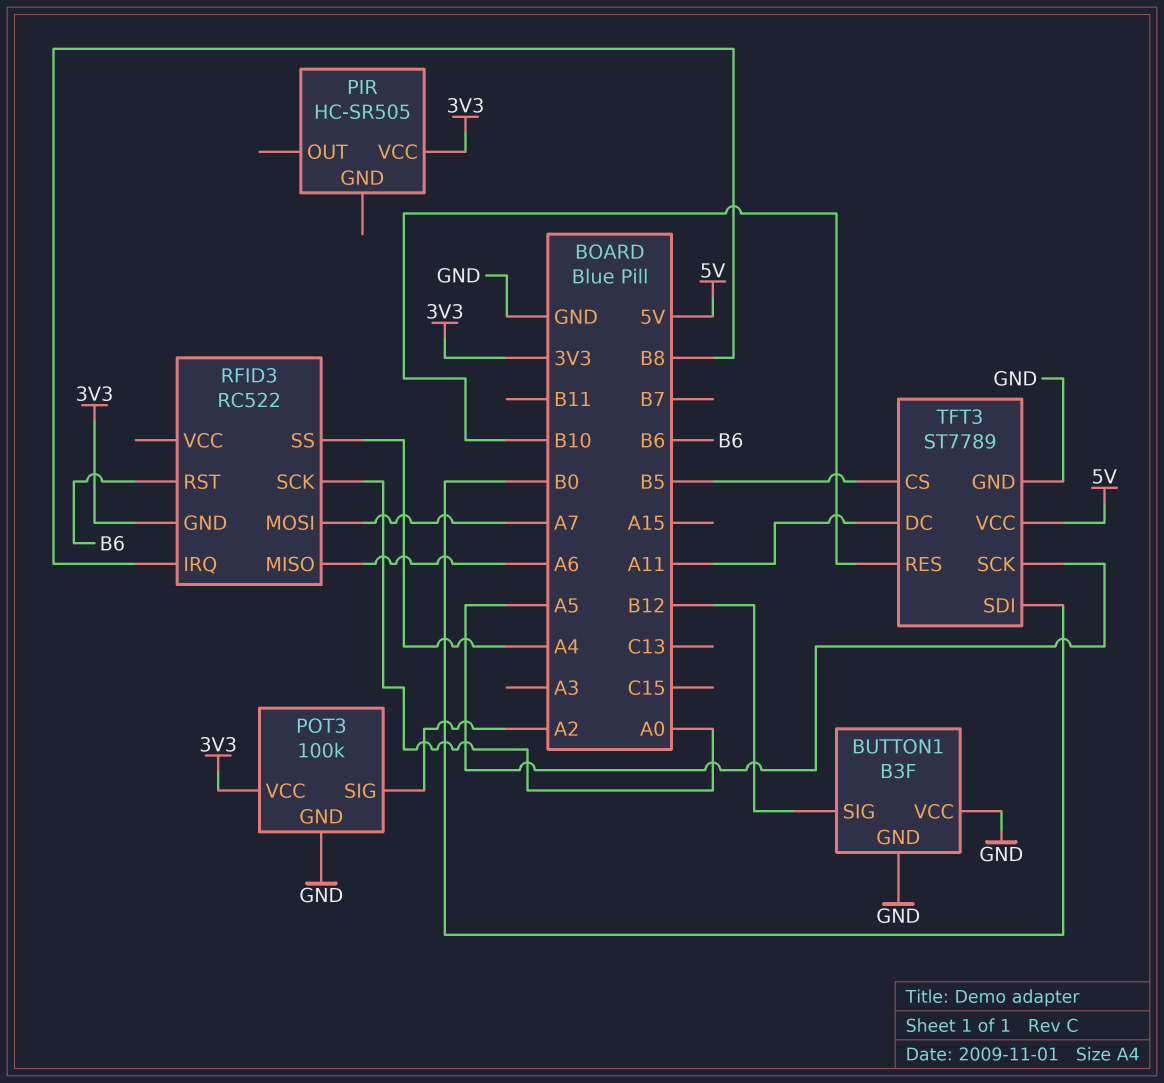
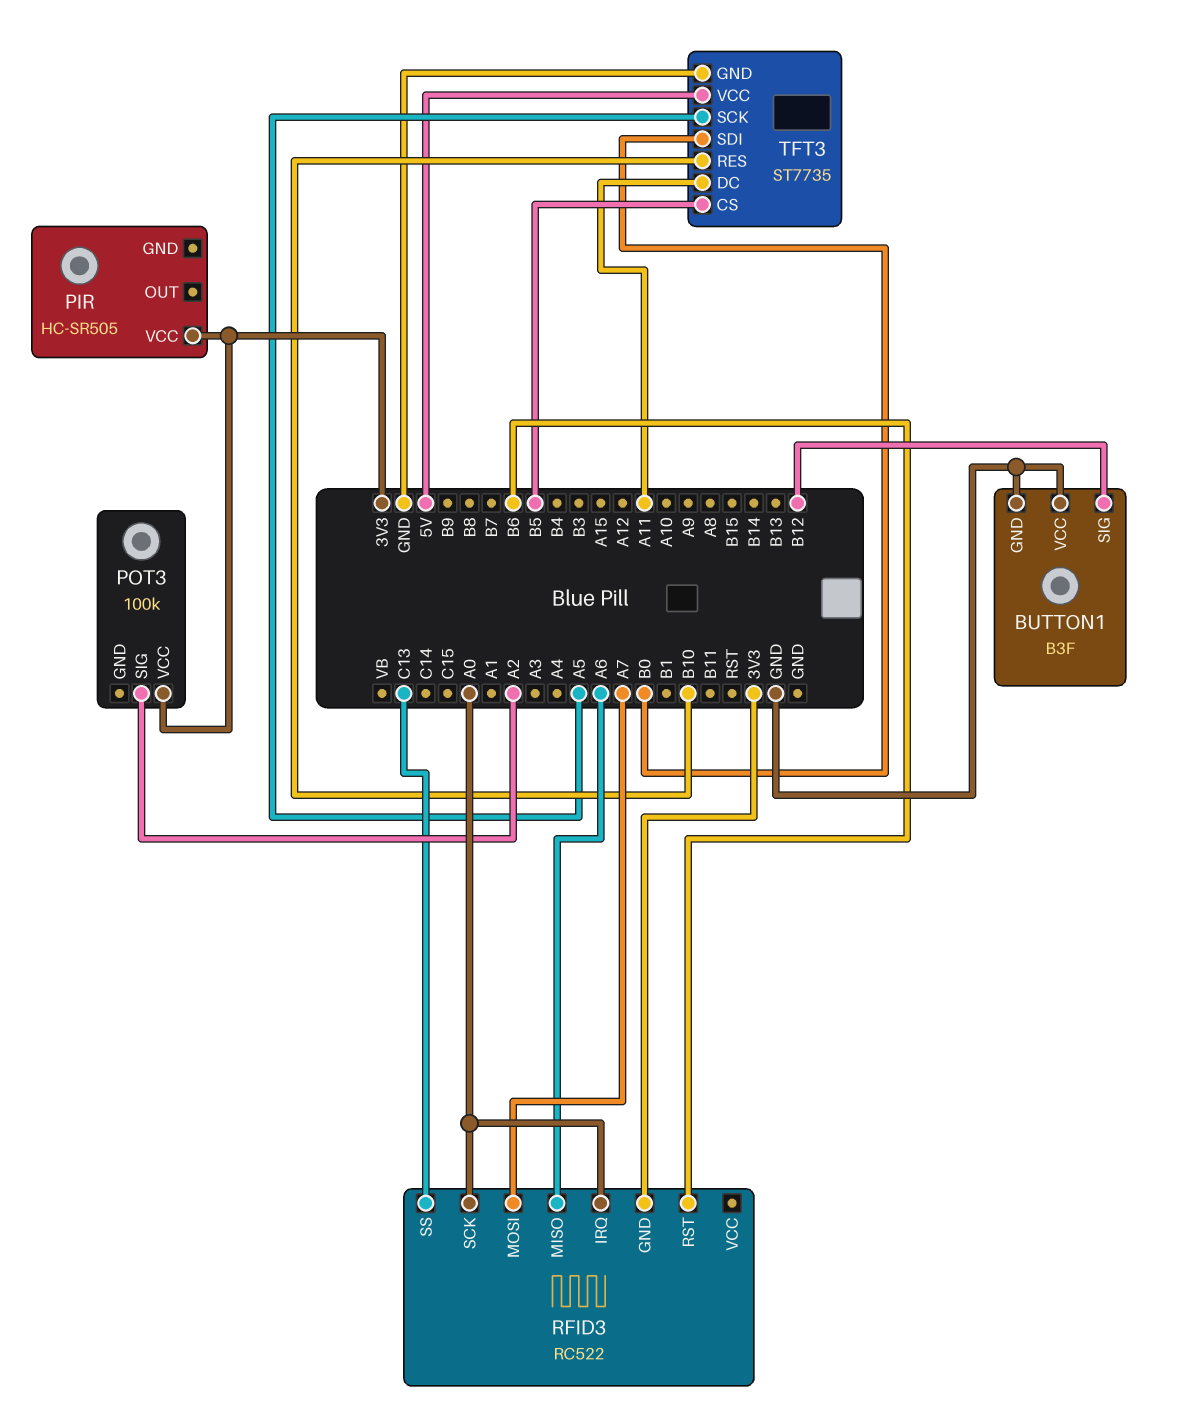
POT3 pin GND: GND -> none
RFID3 pin IRQ: B8 -> A0
RFID3 pin SS: A4 -> C13
TFT3: ST7789 -> ST7735

